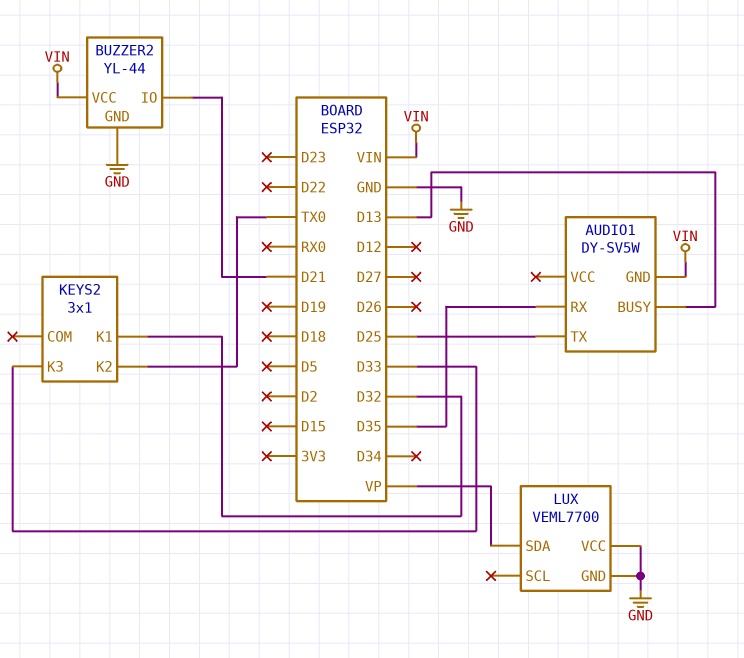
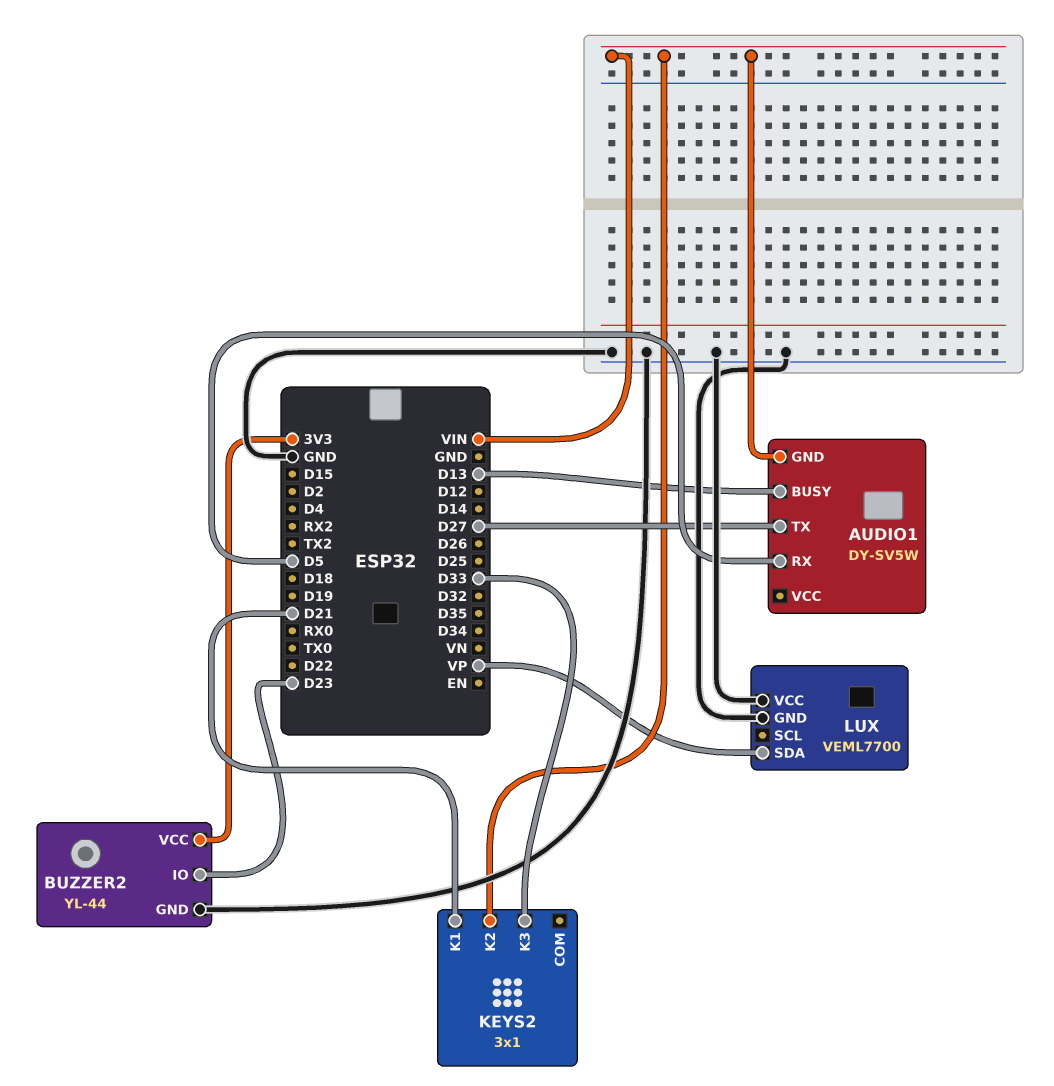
AUDIO1 pin RX: D35 -> D5
AUDIO1 pin TX: D25 -> D27
BUZZER2 pin IO: D21 -> D23
BUZZER2 pin VCC: VIN -> 3V3
KEYS2 pin K1: D32 -> D21
KEYS2 pin K2: TX0 -> VIN

